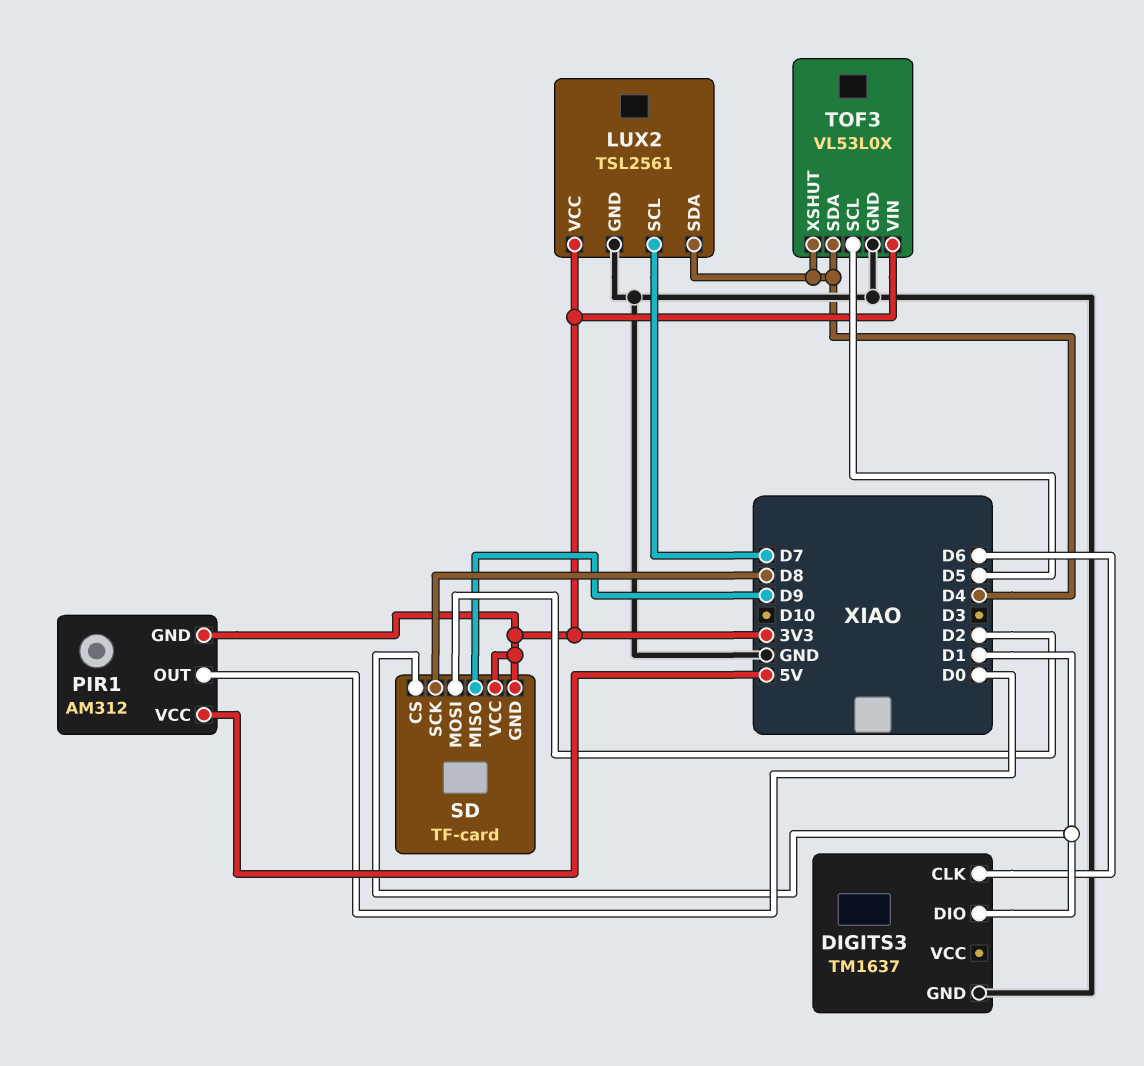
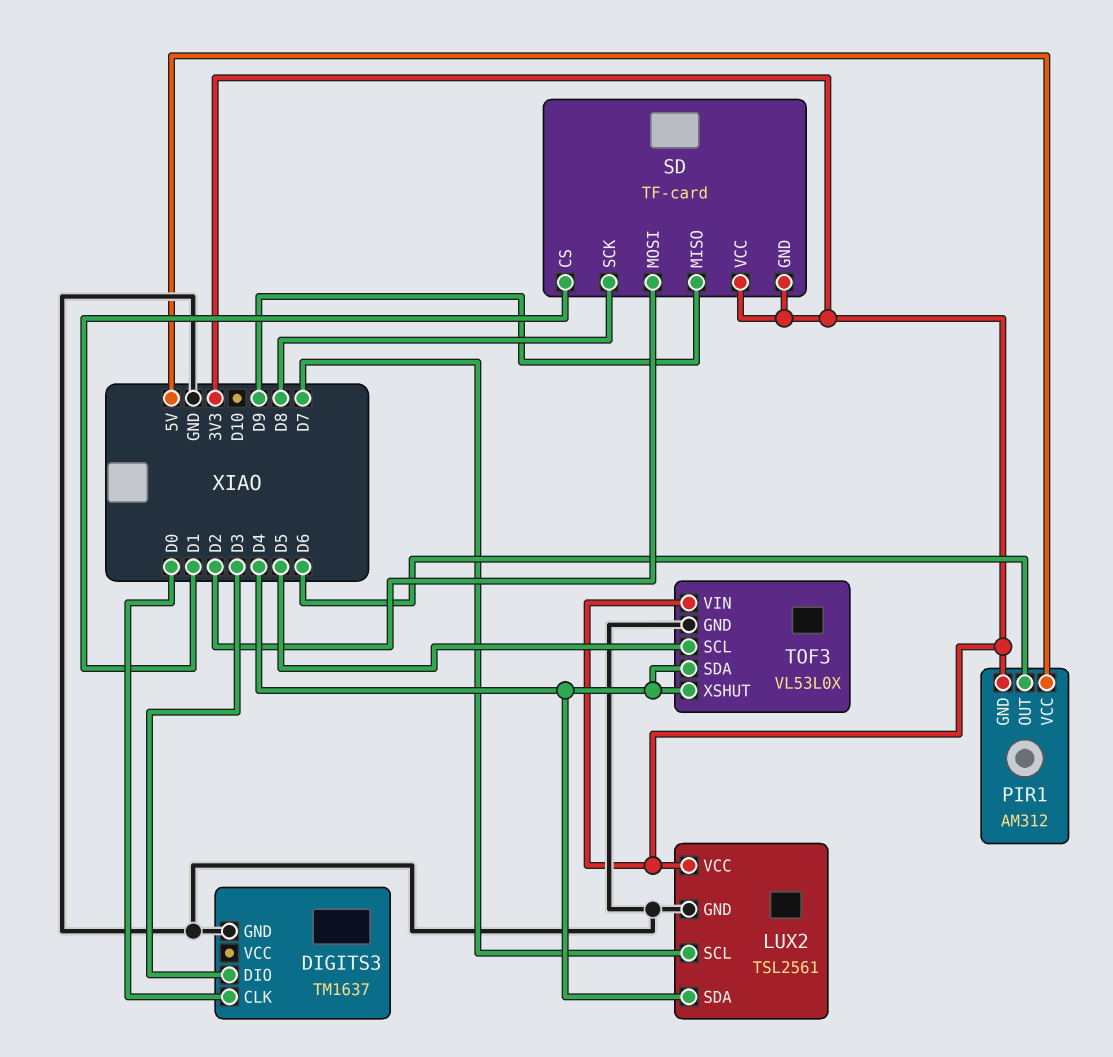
DIGITS3 pin CLK: D6 -> D0
DIGITS3 pin DIO: D1 -> D3
PIR1 pin OUT: D0 -> D6

